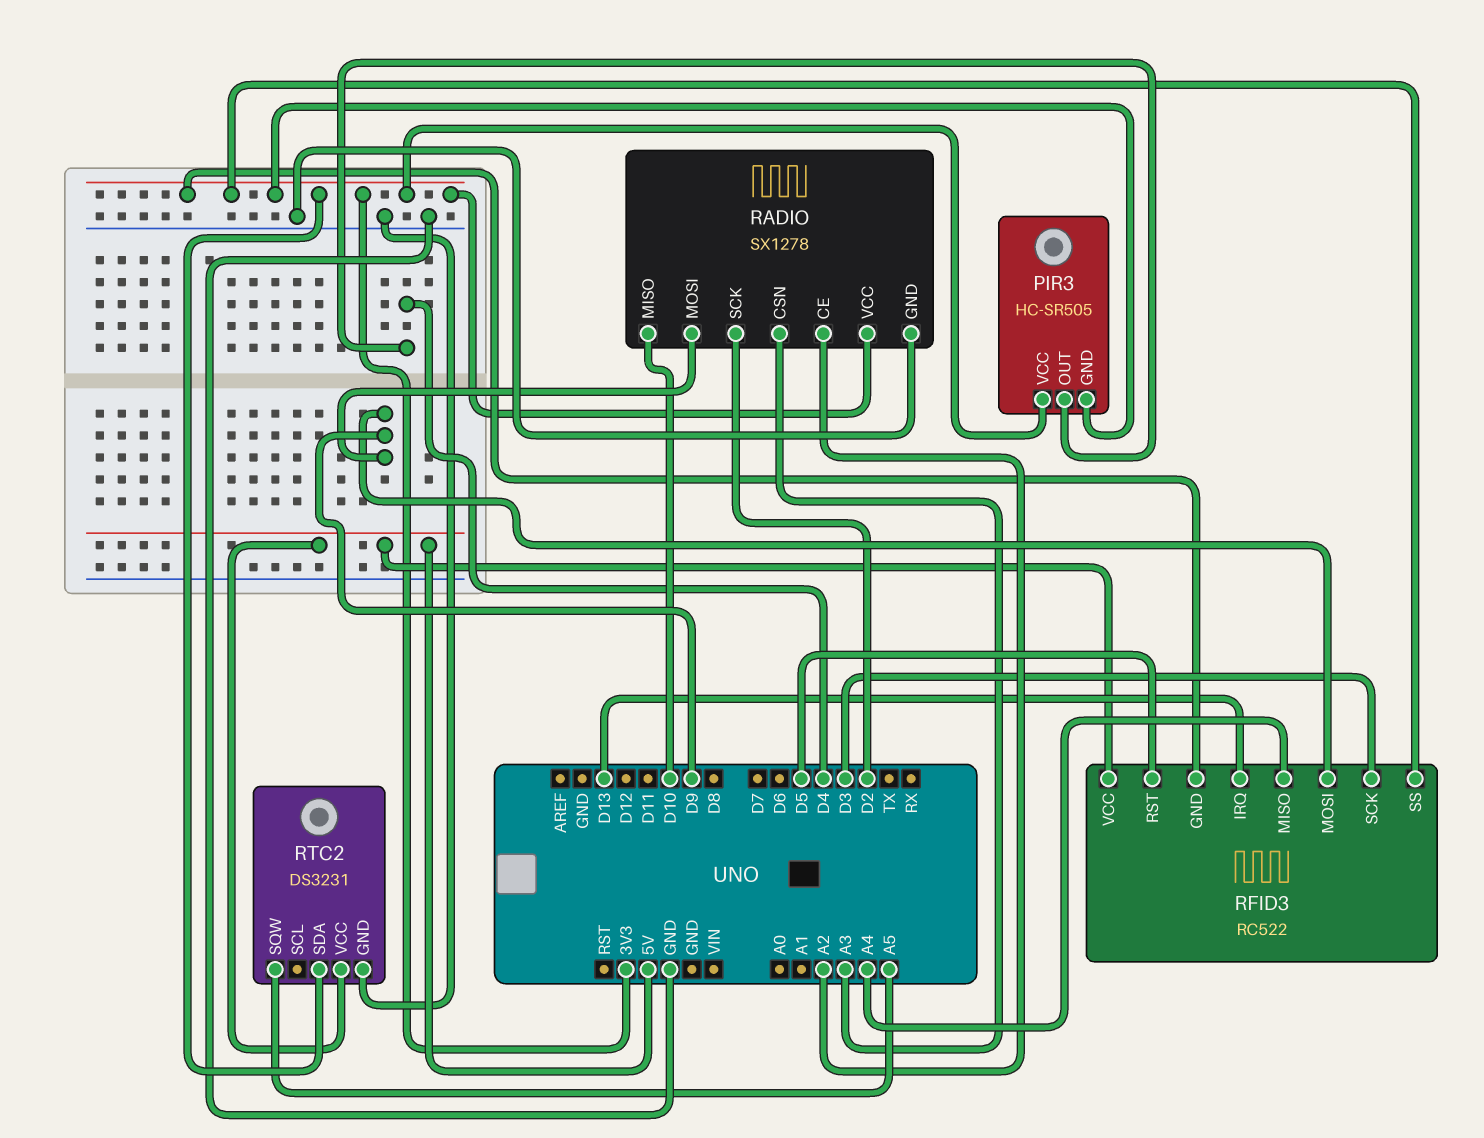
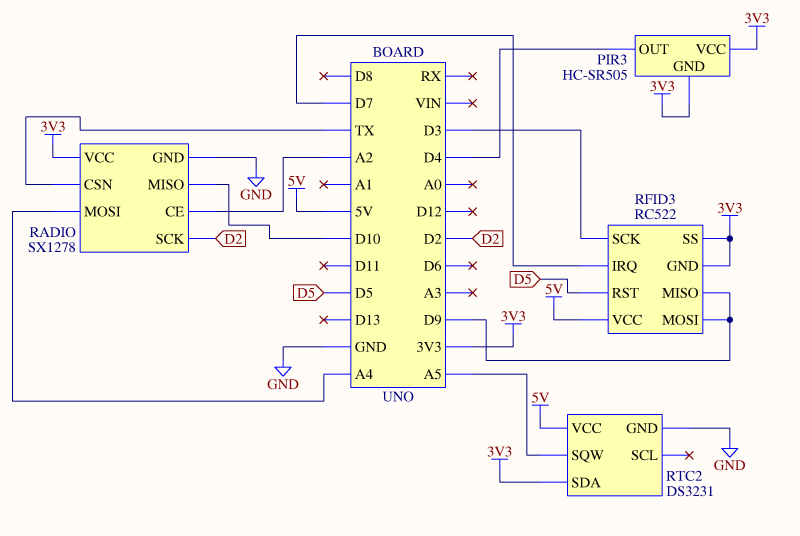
RADIO pin CSN: A3 -> TX
RADIO pin MOSI: D9 -> A4
RFID3 pin IRQ: D13 -> D7
RFID3 pin MISO: A4 -> D9

